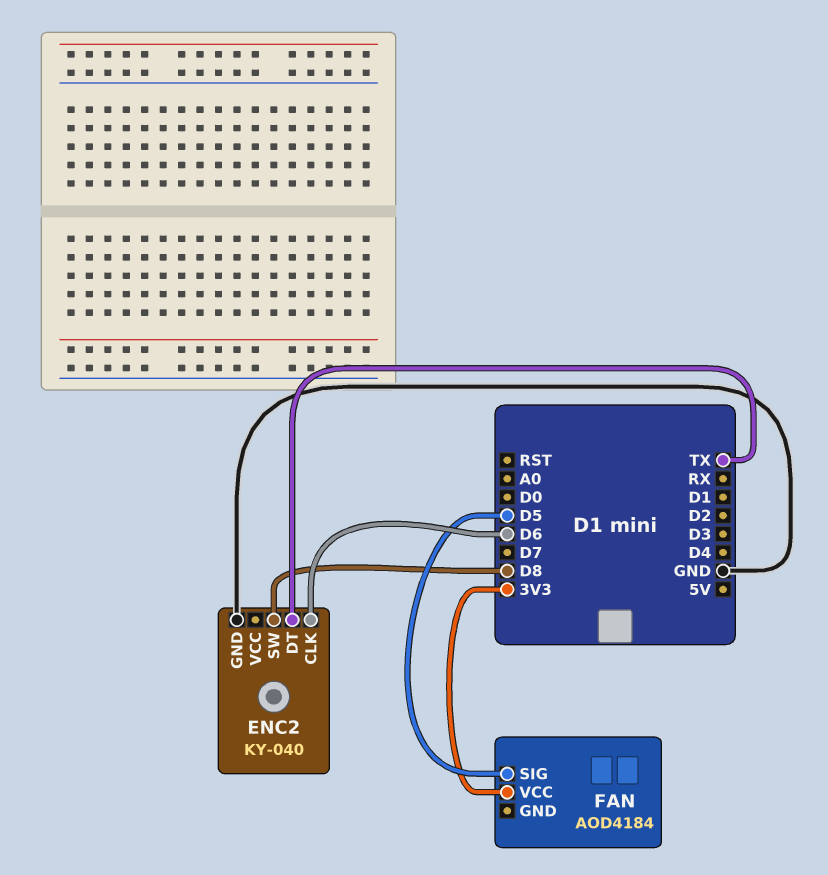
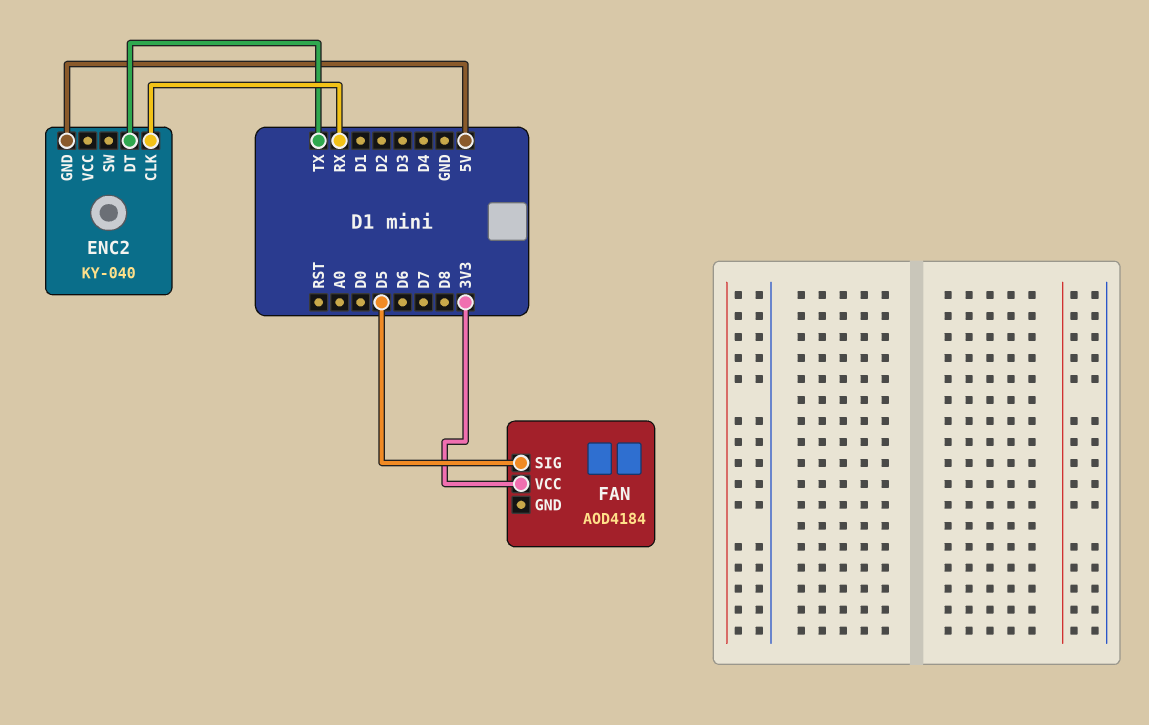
ENC2 pin CLK: D6 -> RX
ENC2 pin GND: GND -> 5V
ENC2 pin SW: D8 -> none

